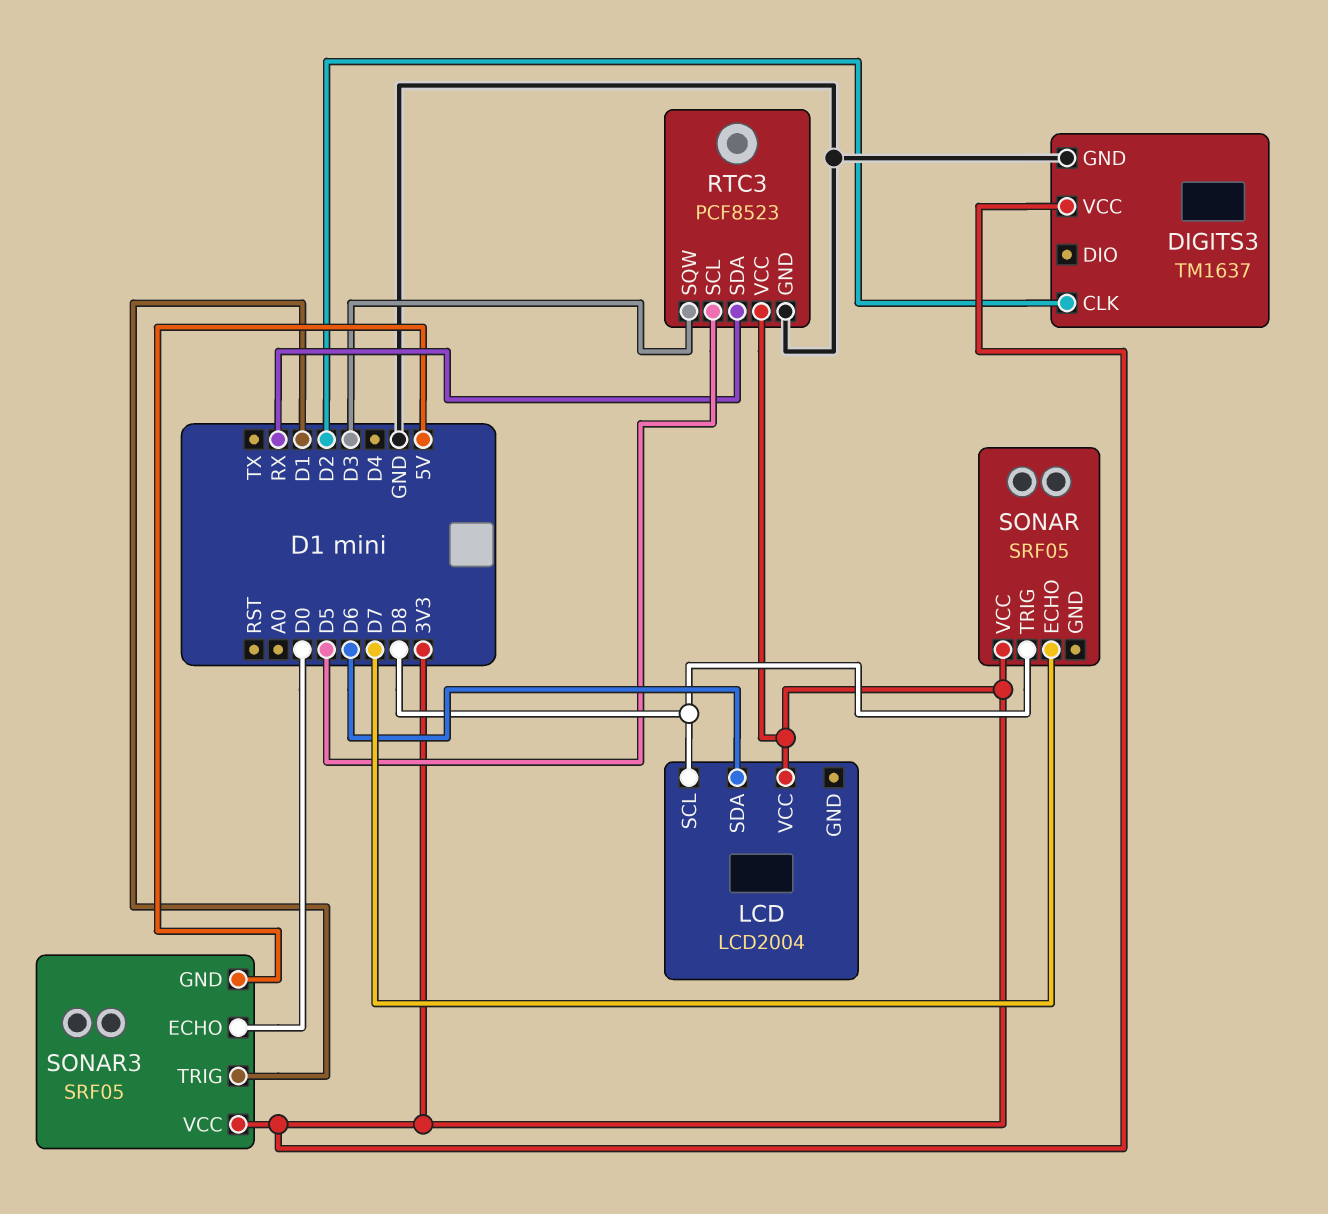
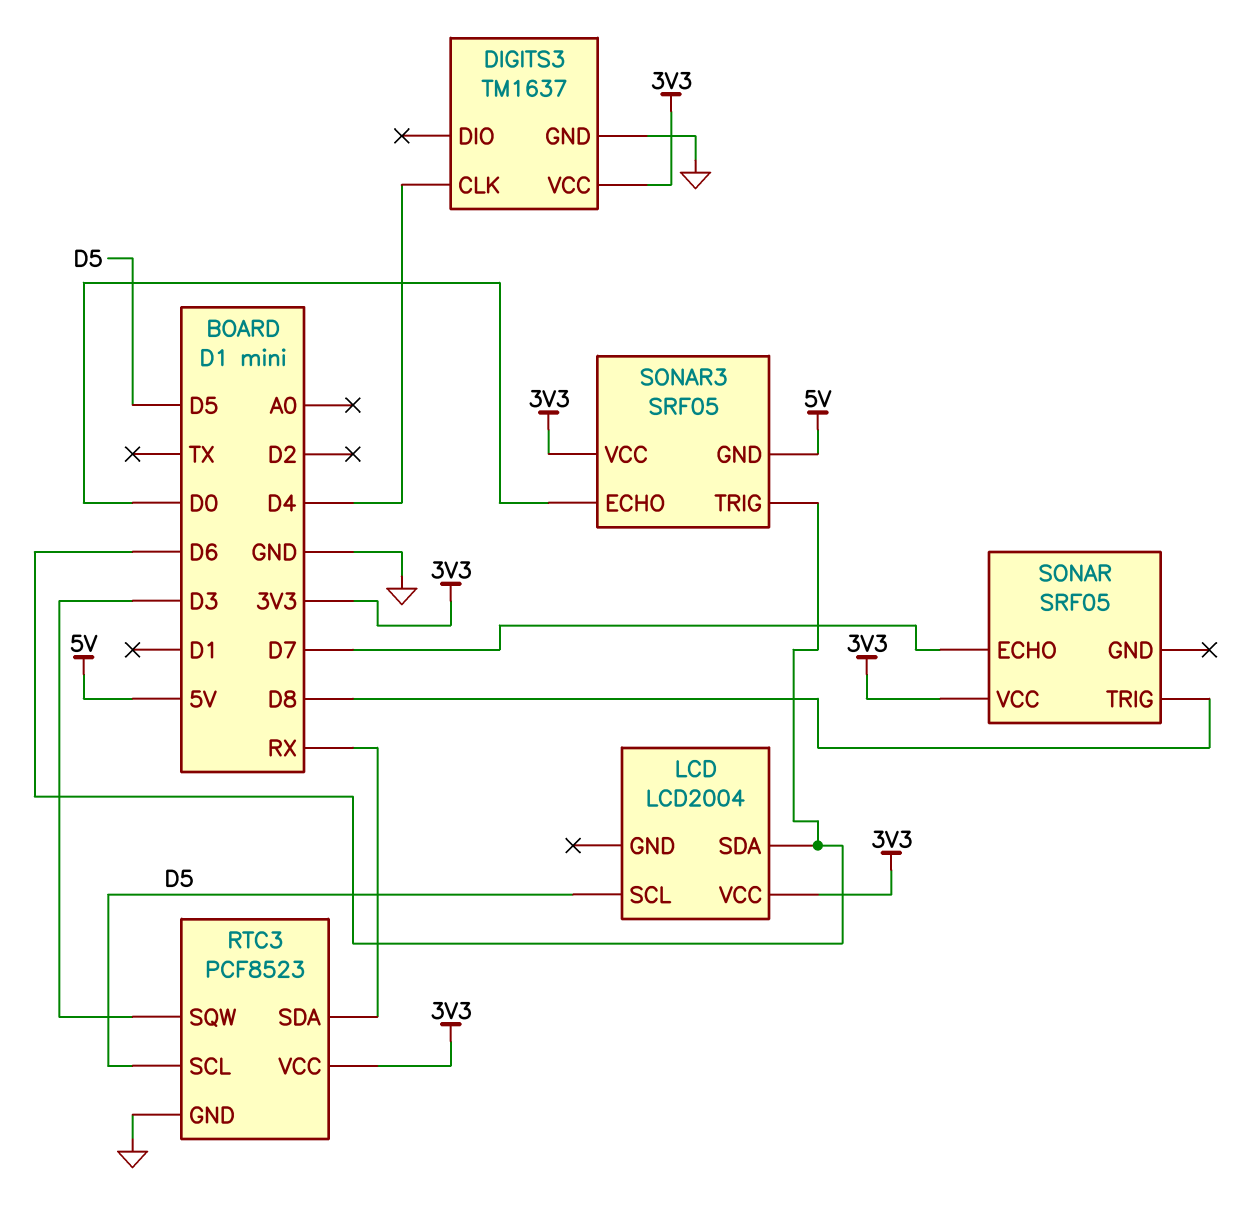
DIGITS3 pin CLK: D2 -> D4
LCD pin SCL: D8 -> D5
SONAR3 pin TRIG: D1 -> D6

